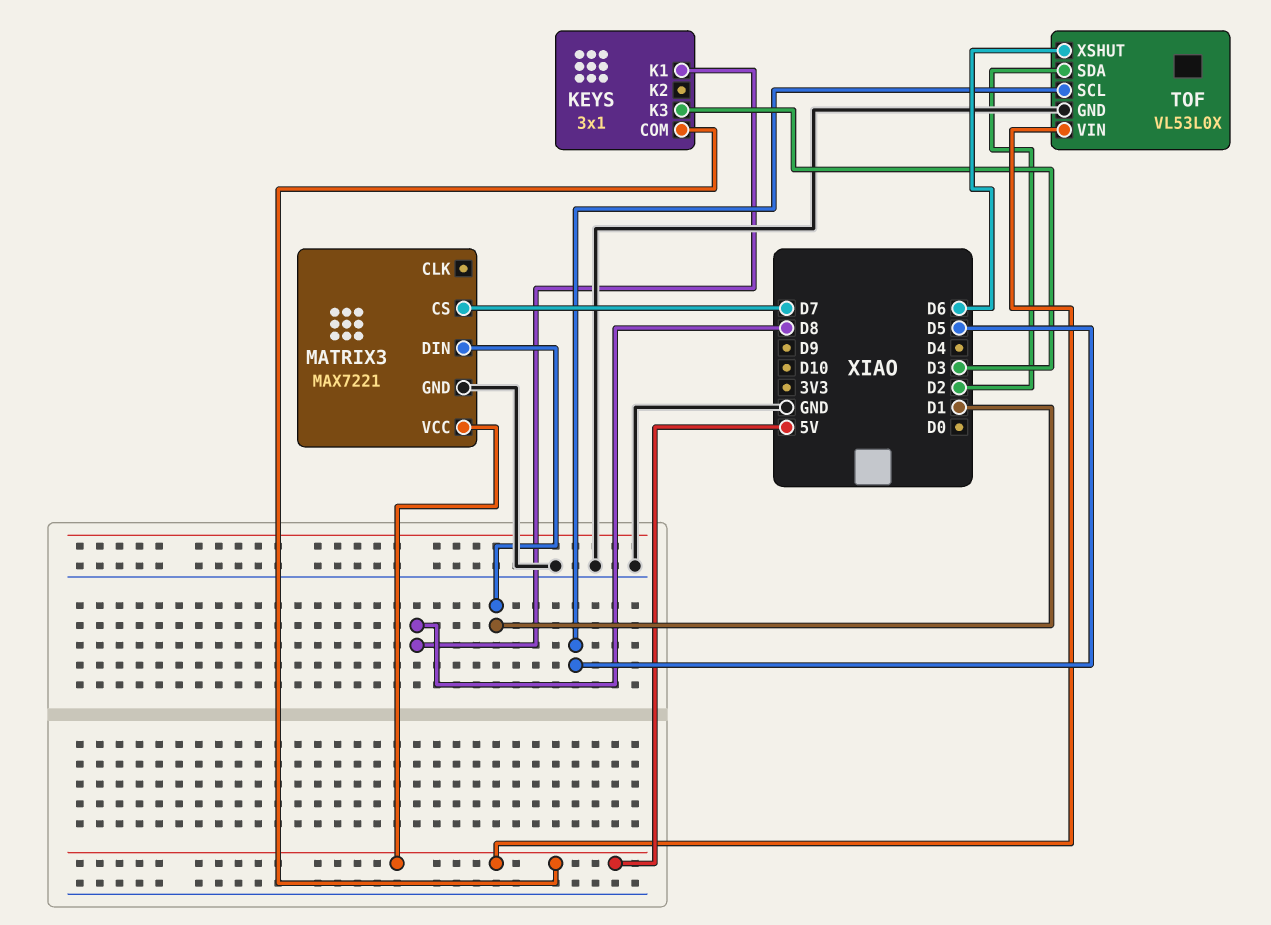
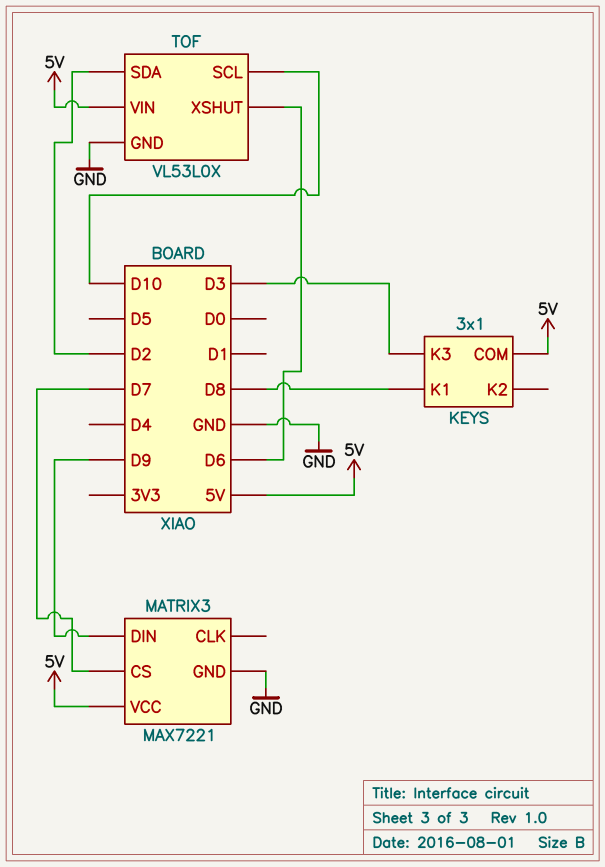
MATRIX3 pin DIN: D1 -> D9
TOF pin SCL: D5 -> D10

